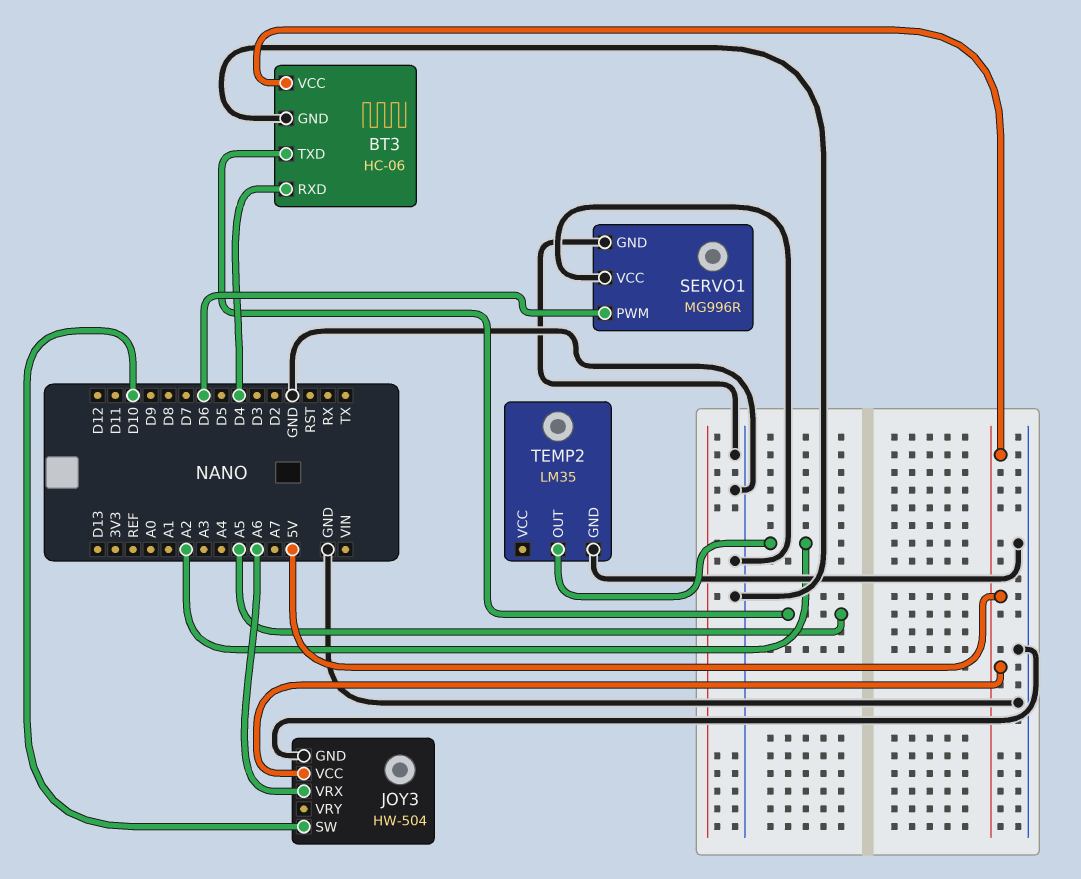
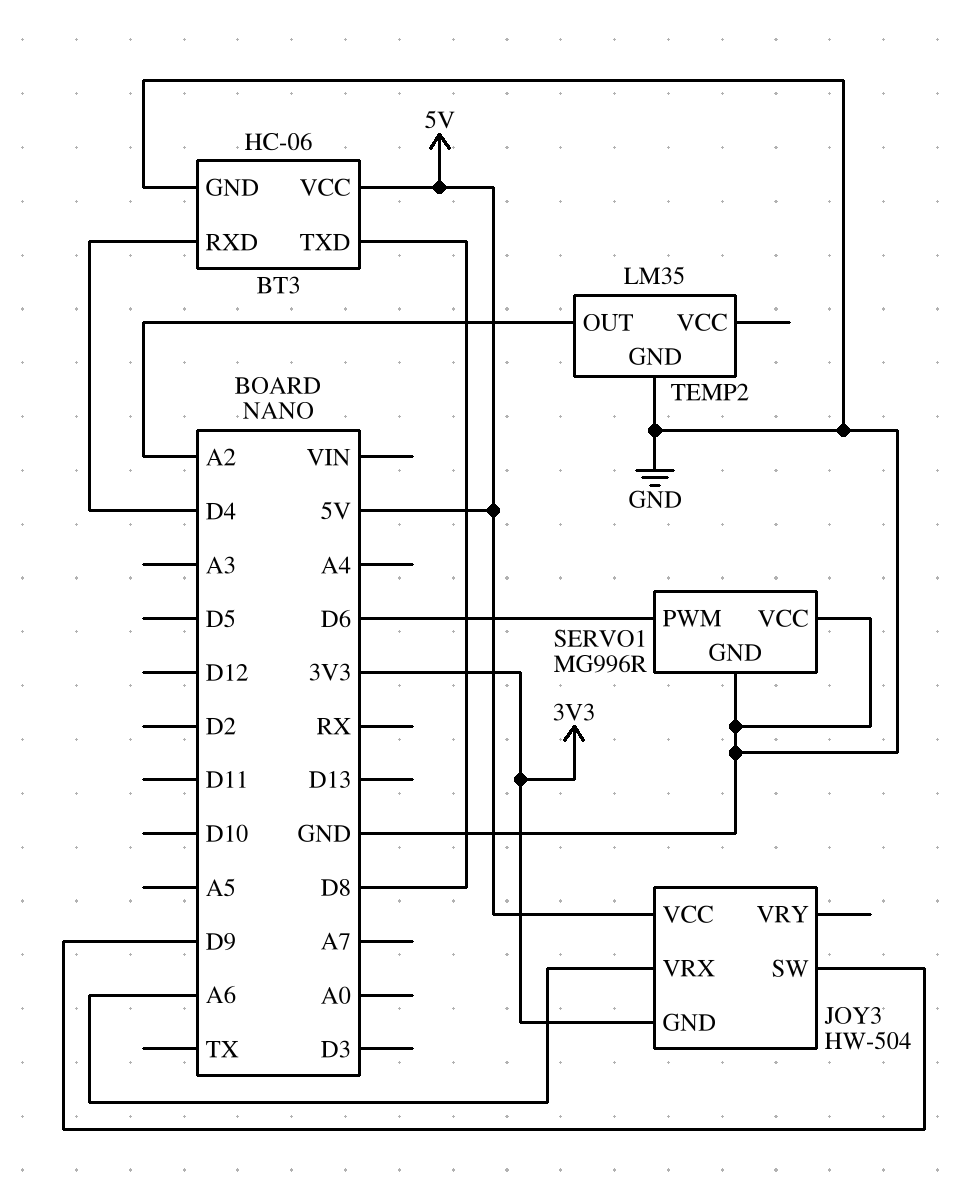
BT3 pin TXD: A5 -> D8
JOY3 pin GND: GND -> 3V3
JOY3 pin SW: D10 -> D9

